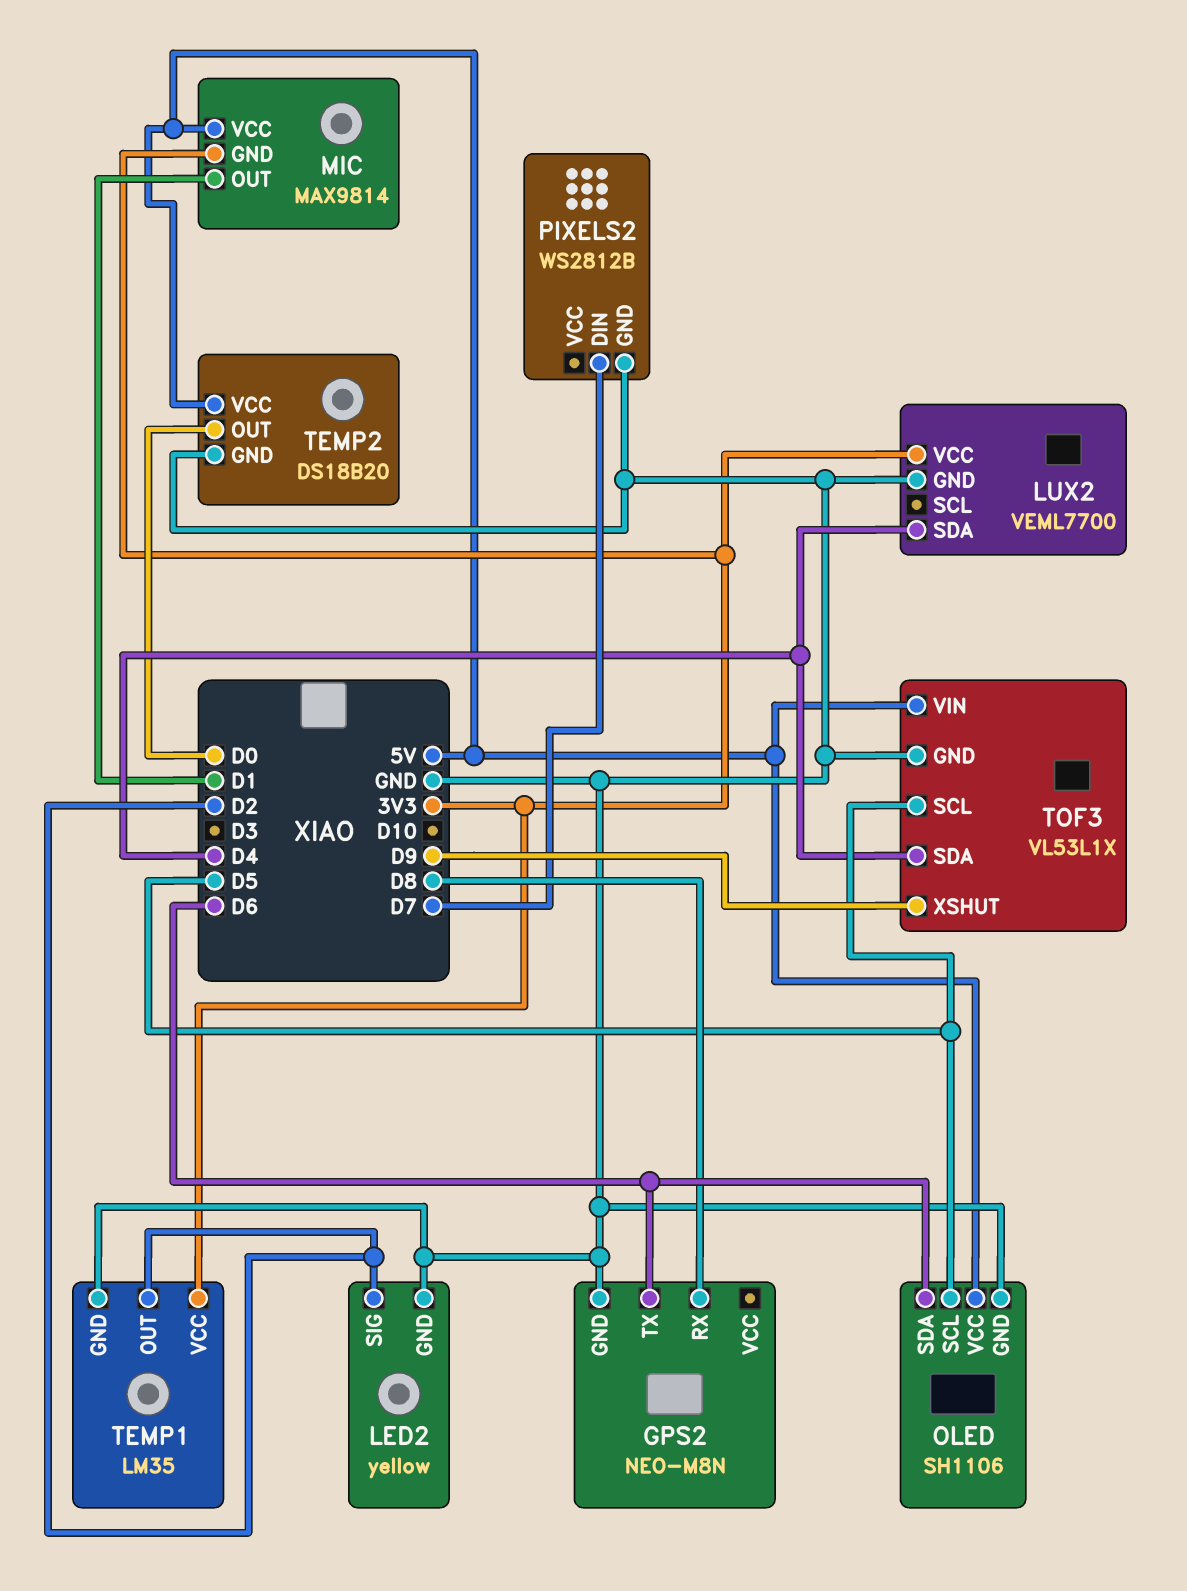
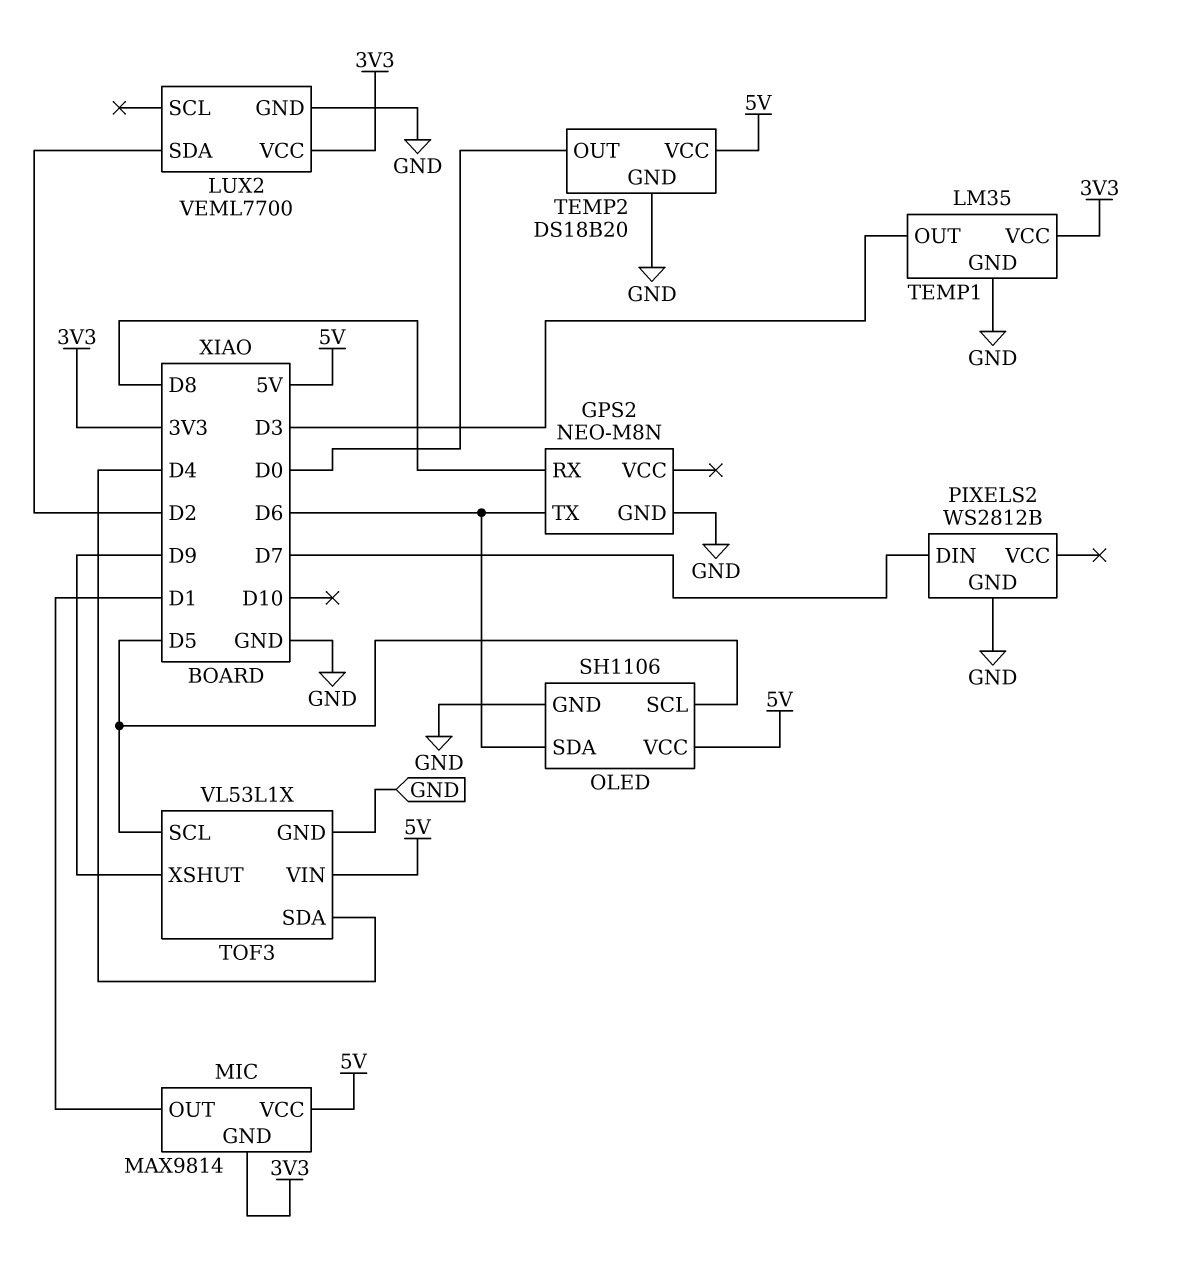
LED2: yellow -> none
LED2 pin GND: GND -> none
LED2 pin SIG: D2 -> none
LUX2 pin SDA: D4 -> D2
TEMP1 pin OUT: D2 -> D3

